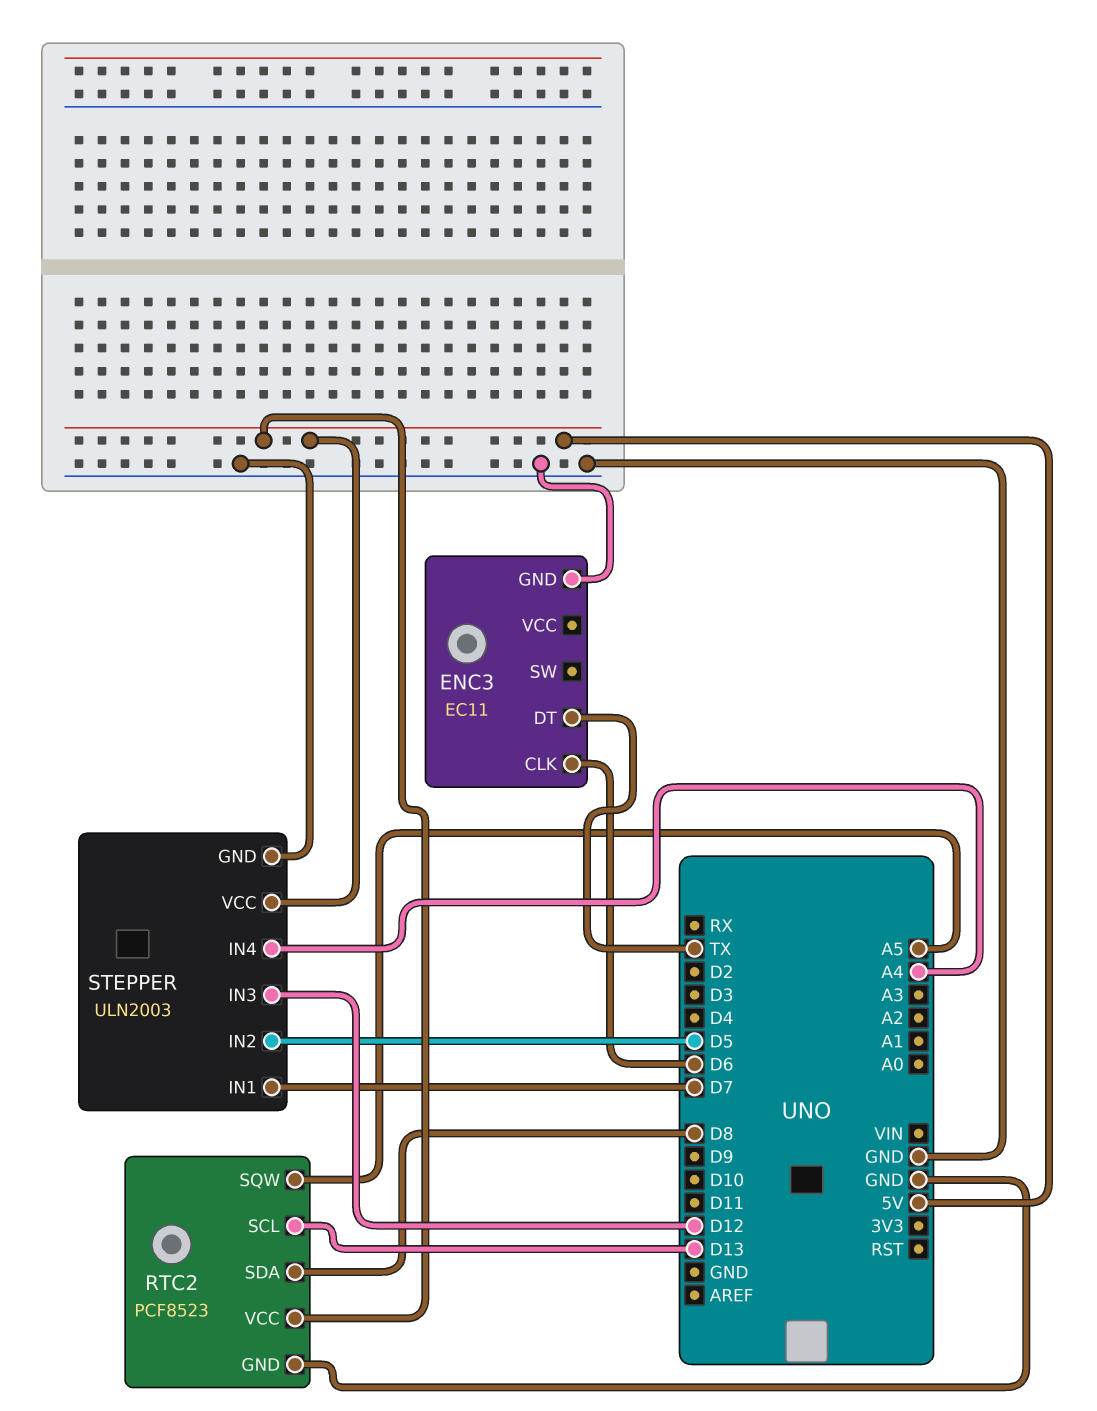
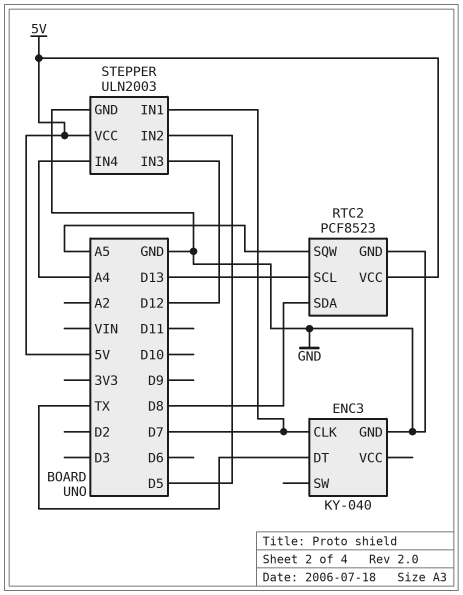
ENC3: EC11 -> KY-040
ENC3 pin CLK: D6 -> D7

